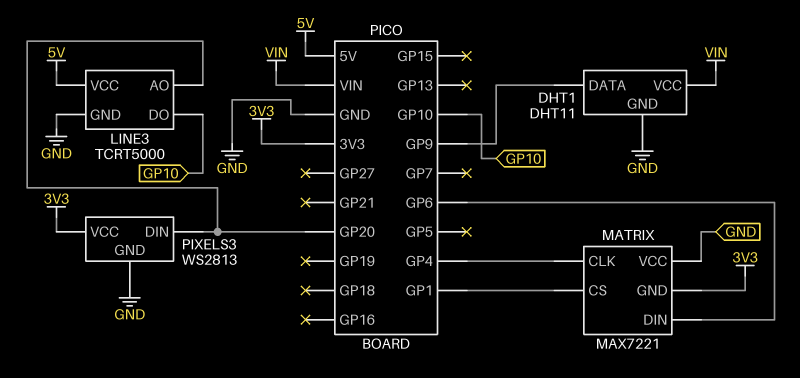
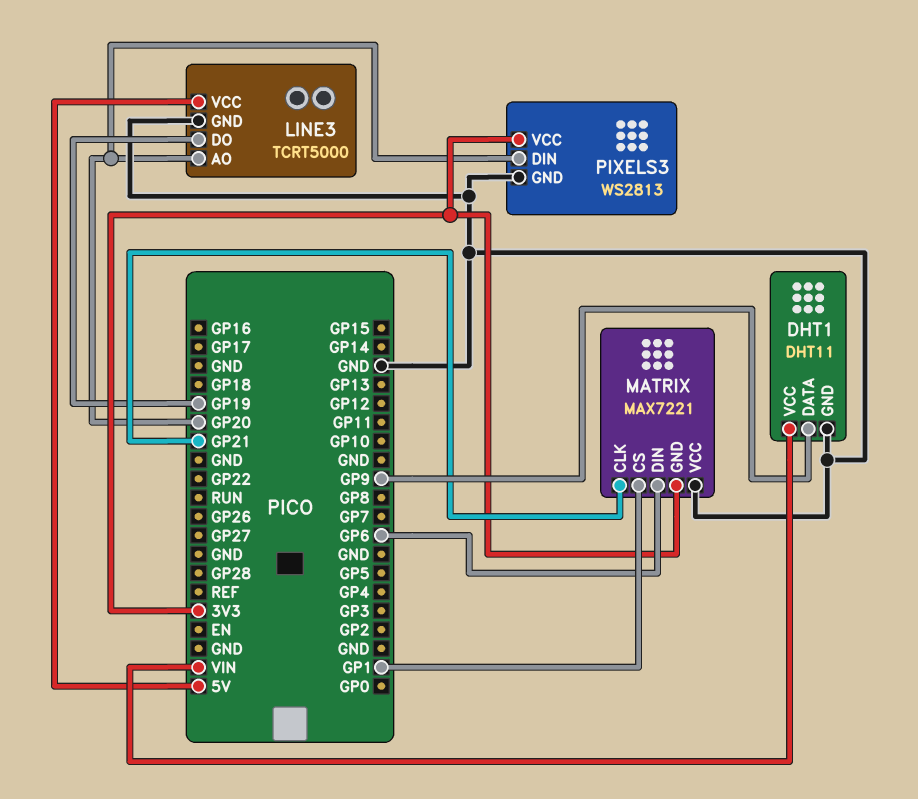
LINE3 pin DO: GP10 -> GP19
MATRIX pin CLK: GP4 -> GP21

